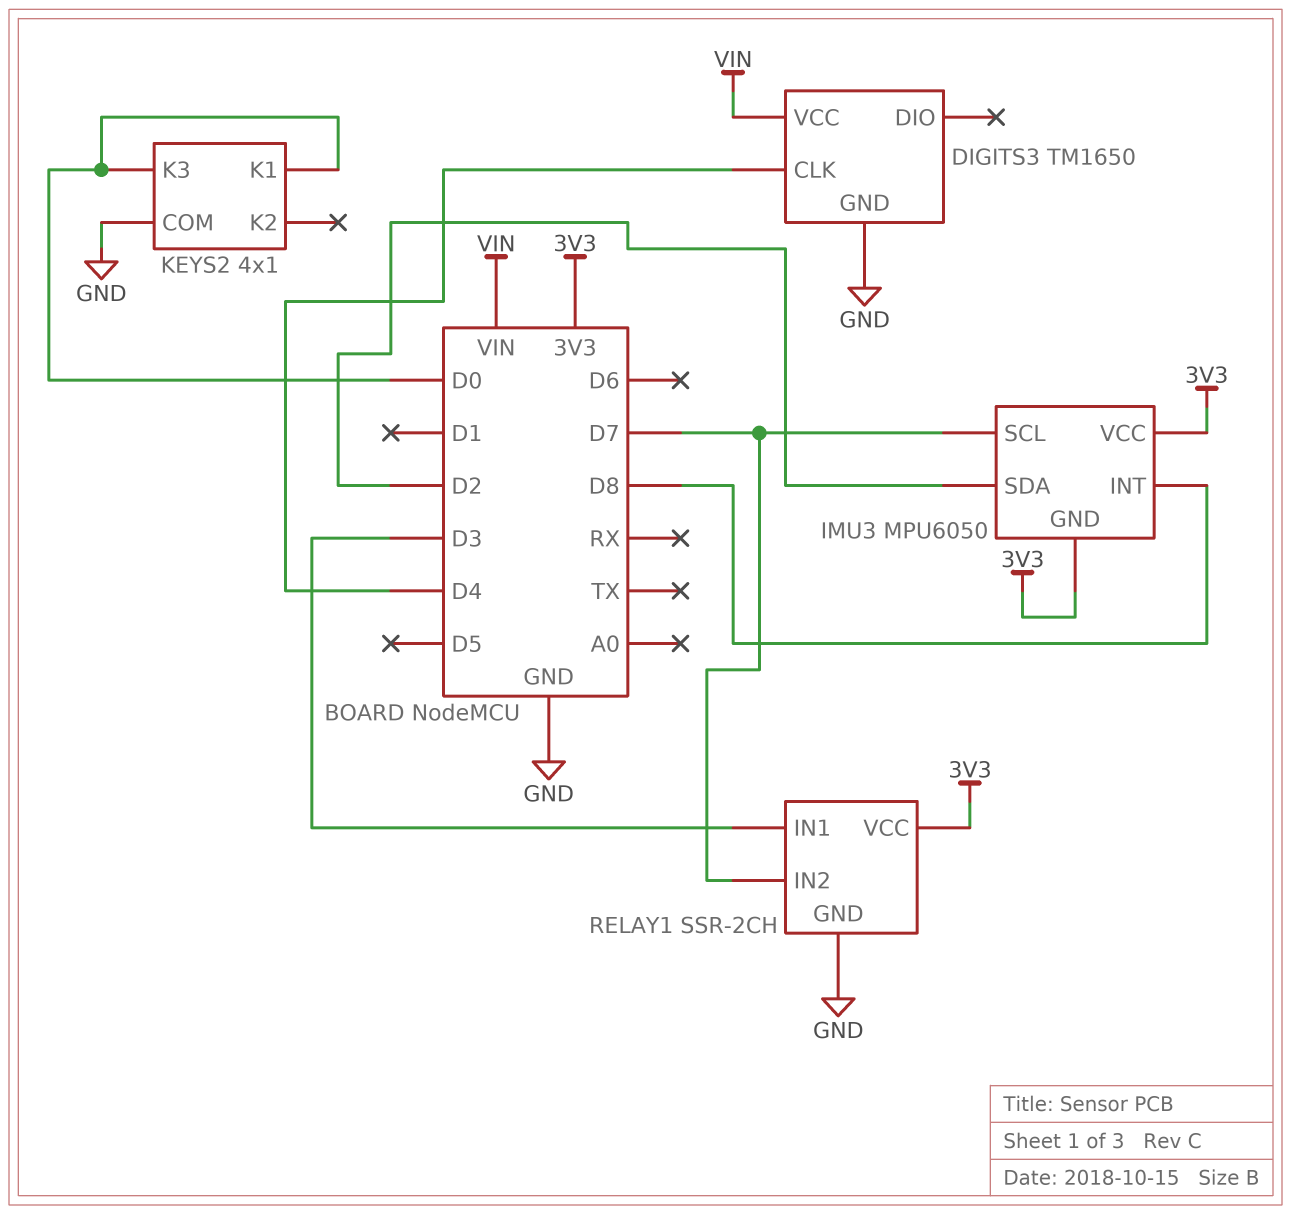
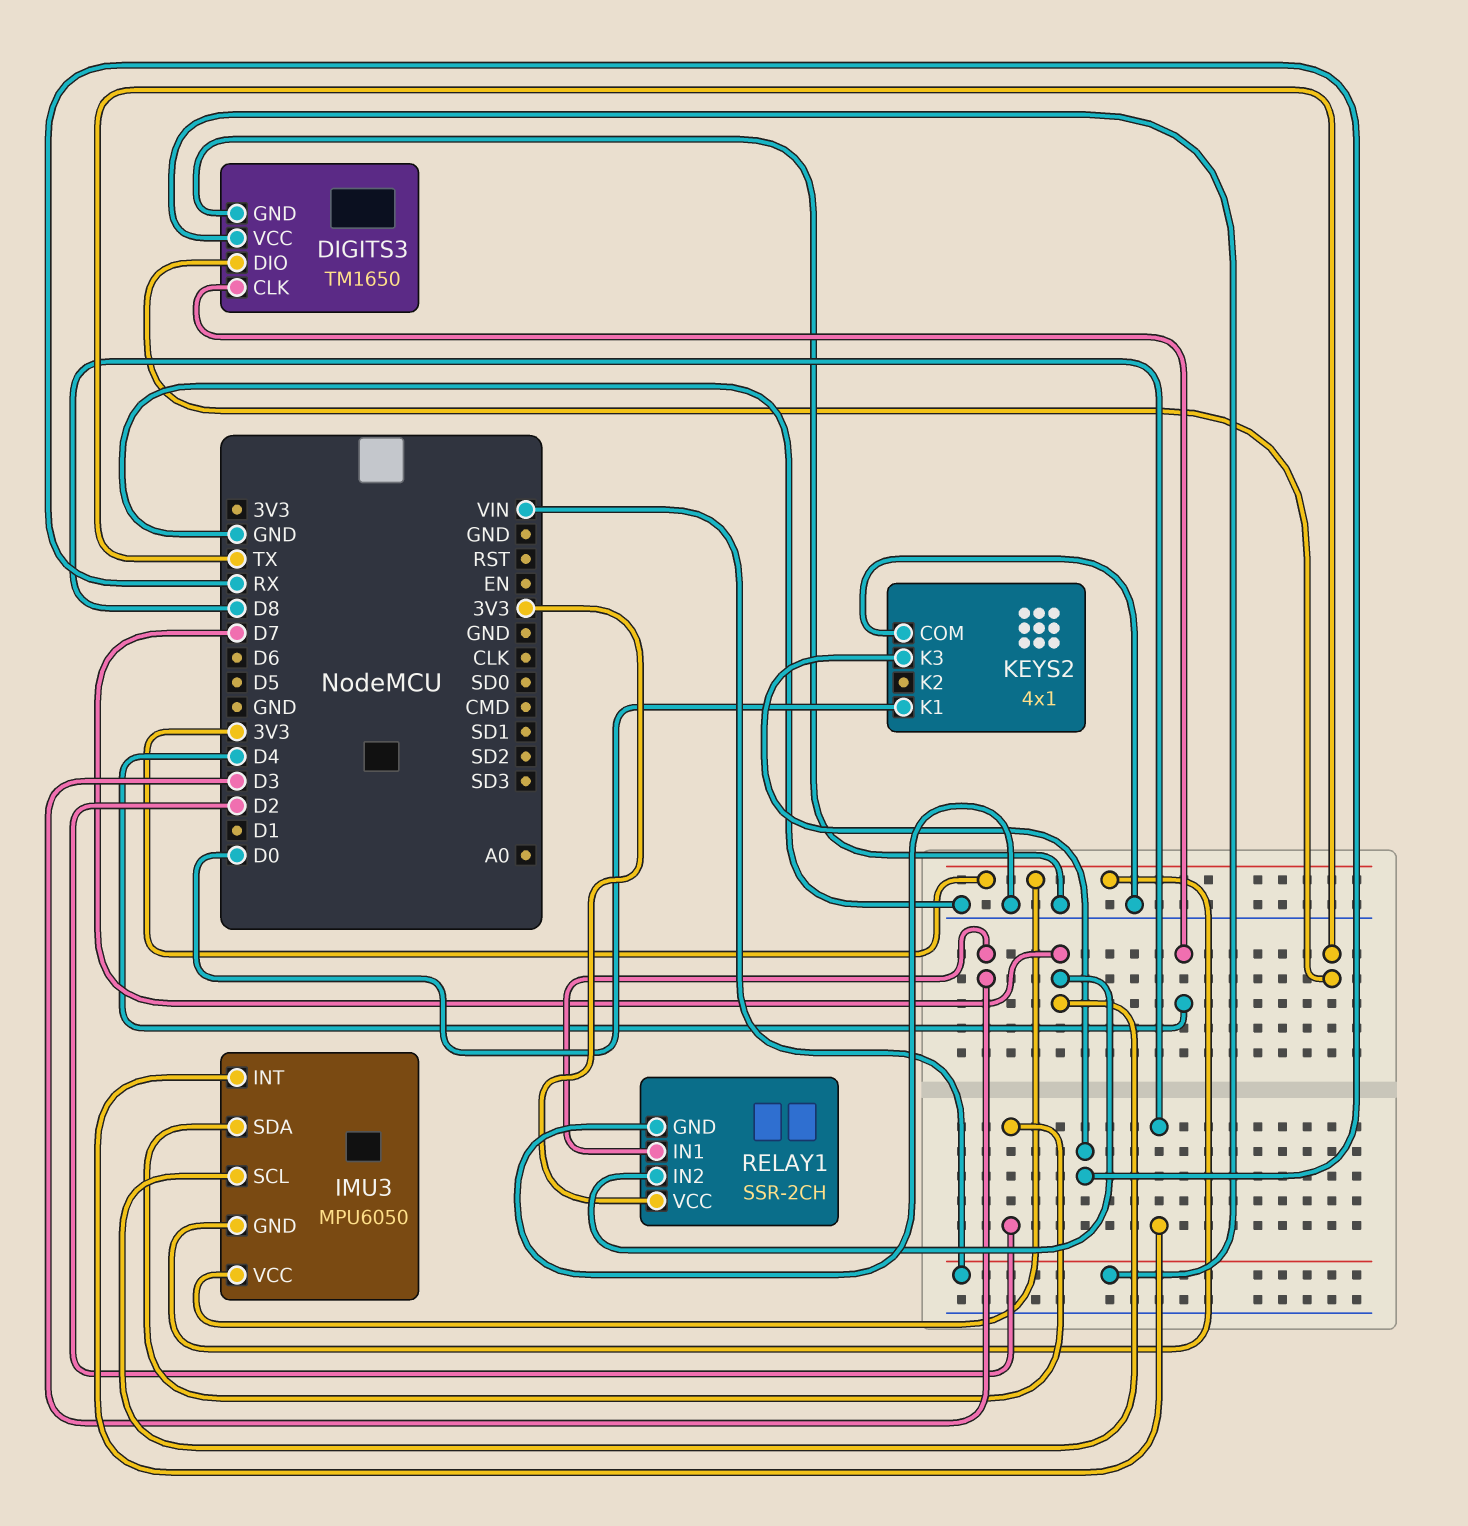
DIGITS3 pin DIO: none -> TX
KEYS2 pin K3: D0 -> RX

